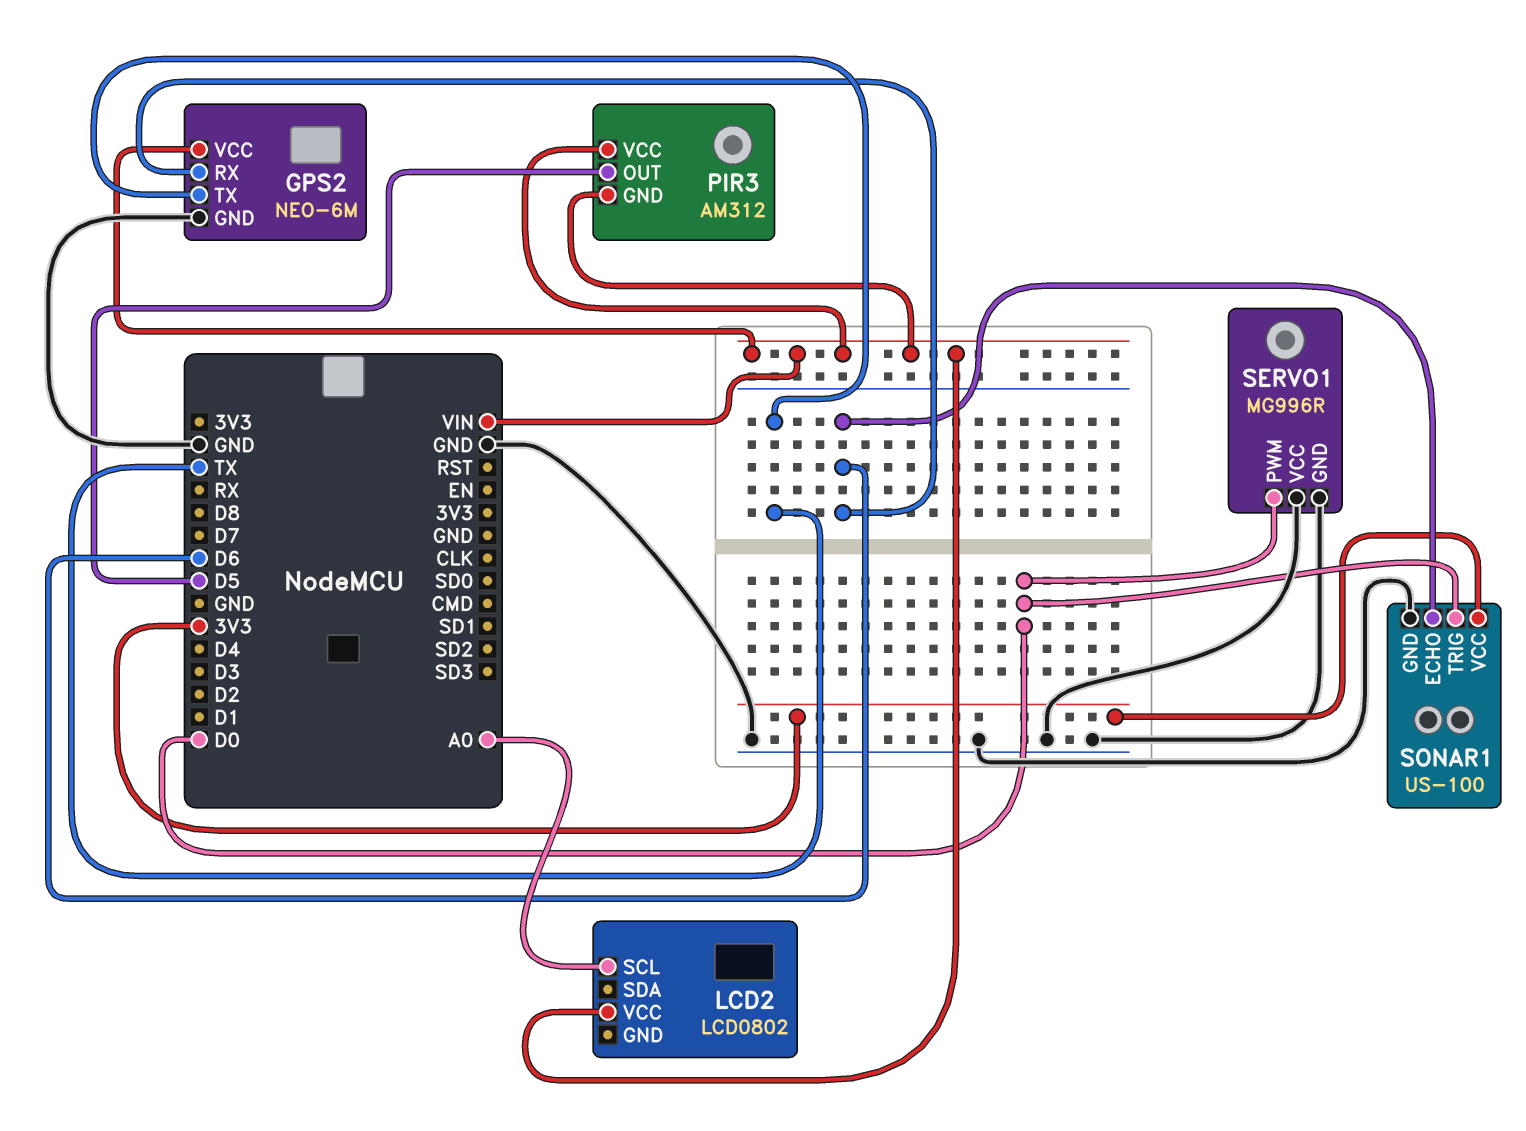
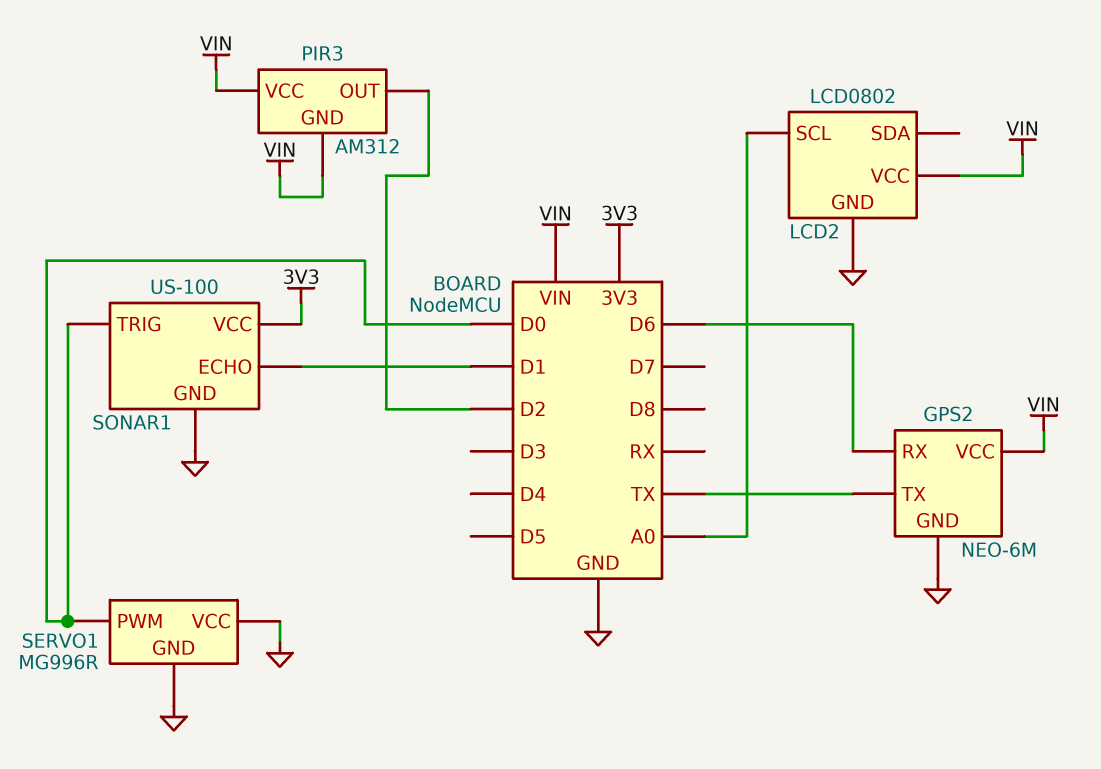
LCD2 pin GND: none -> GND
PIR3 pin OUT: D5 -> D2
SONAR1 pin ECHO: D6 -> D1

